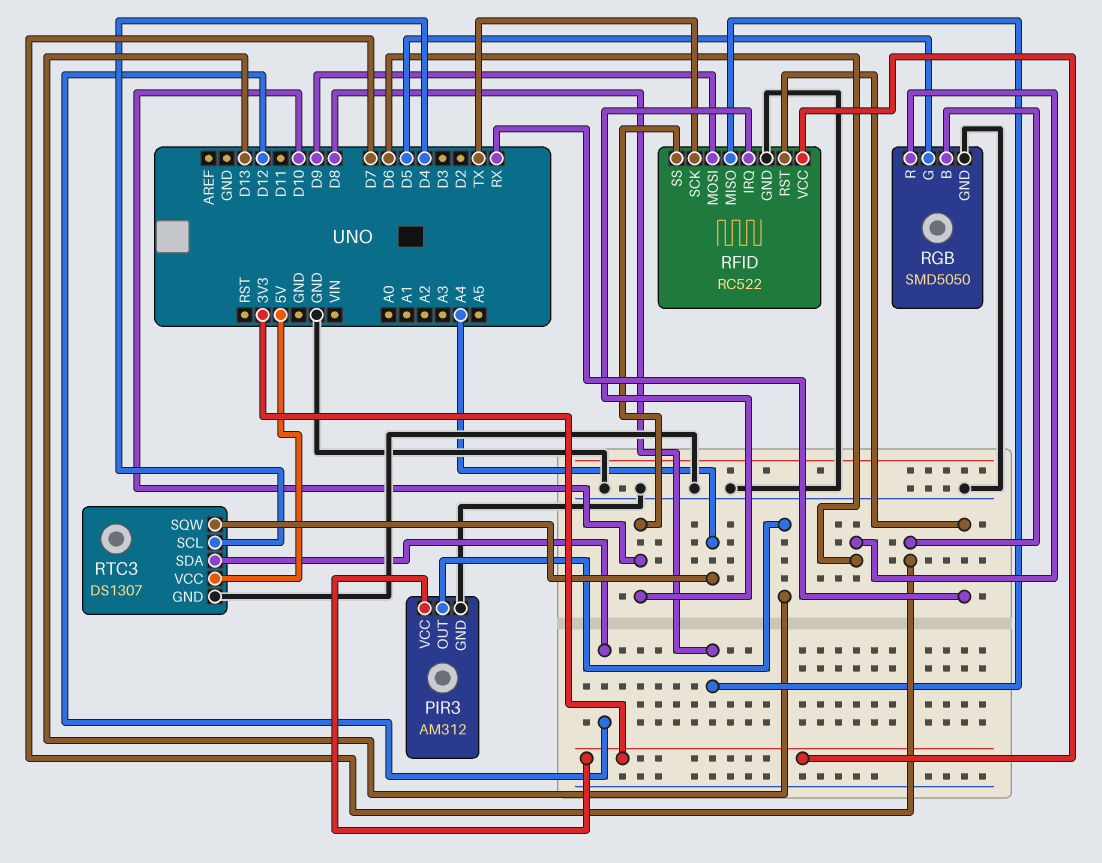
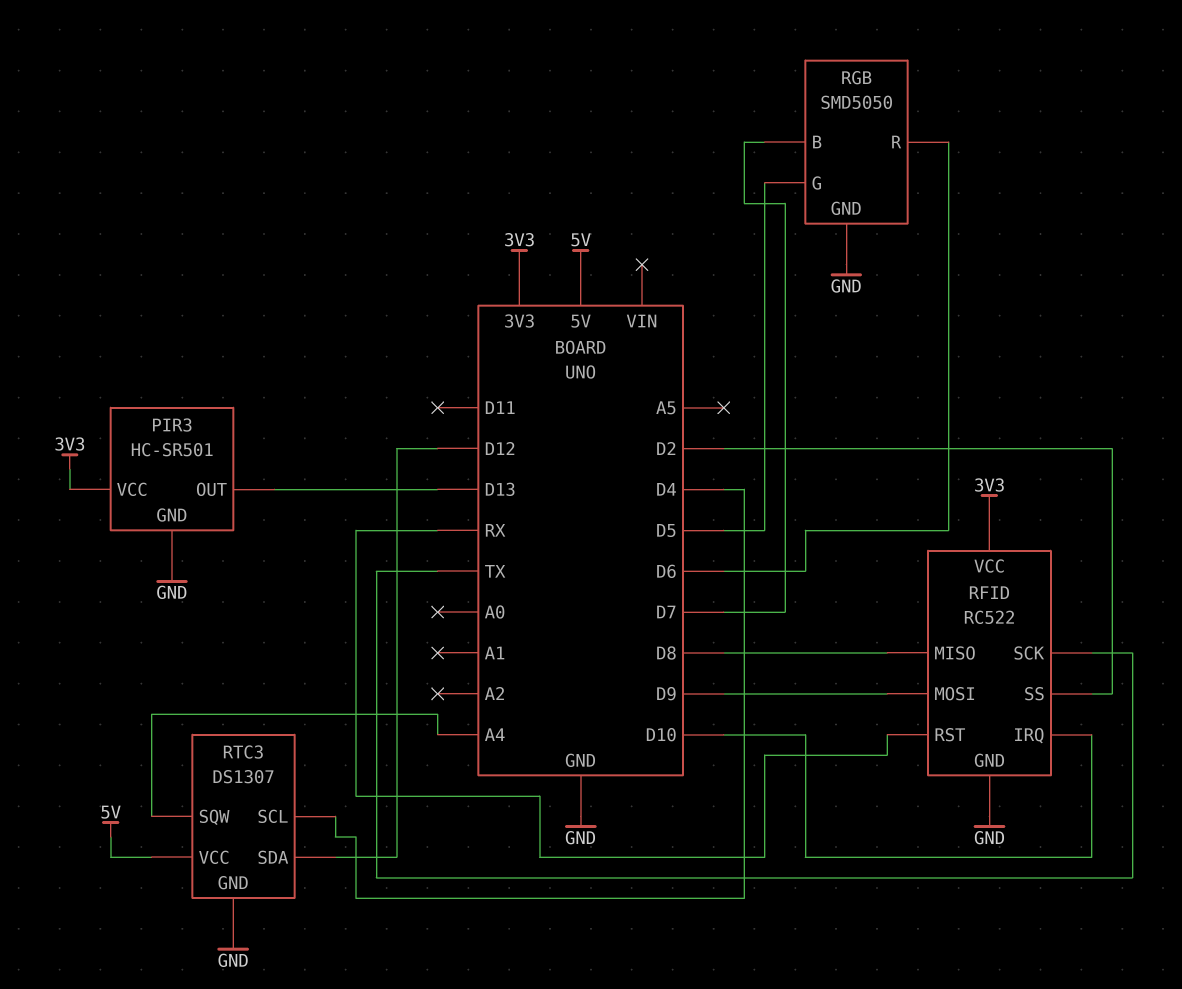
PIR3: AM312 -> HC-SR501
RFID pin SS: D10 -> D2

